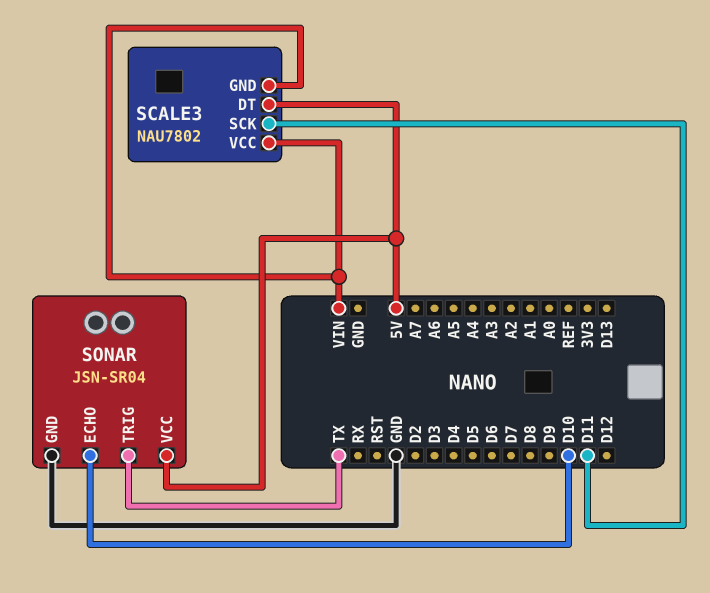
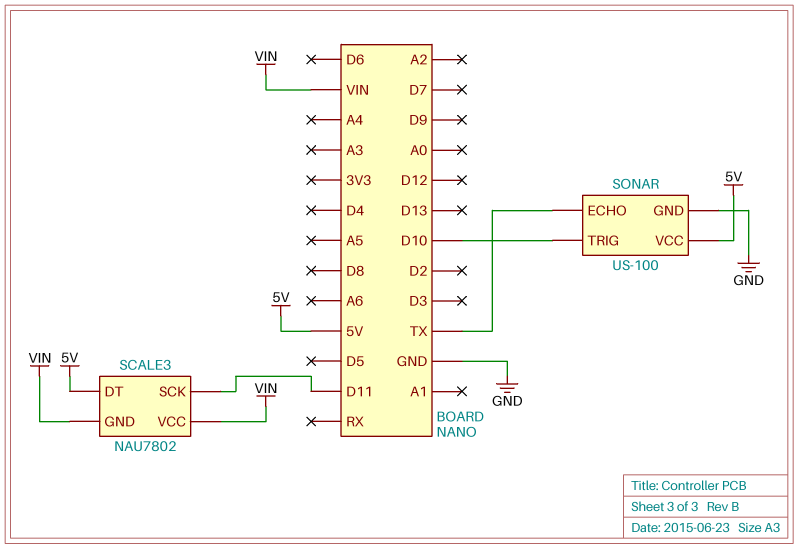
SONAR: JSN-SR04 -> US-100
SONAR pin ECHO: D10 -> TX
SONAR pin TRIG: TX -> D10

